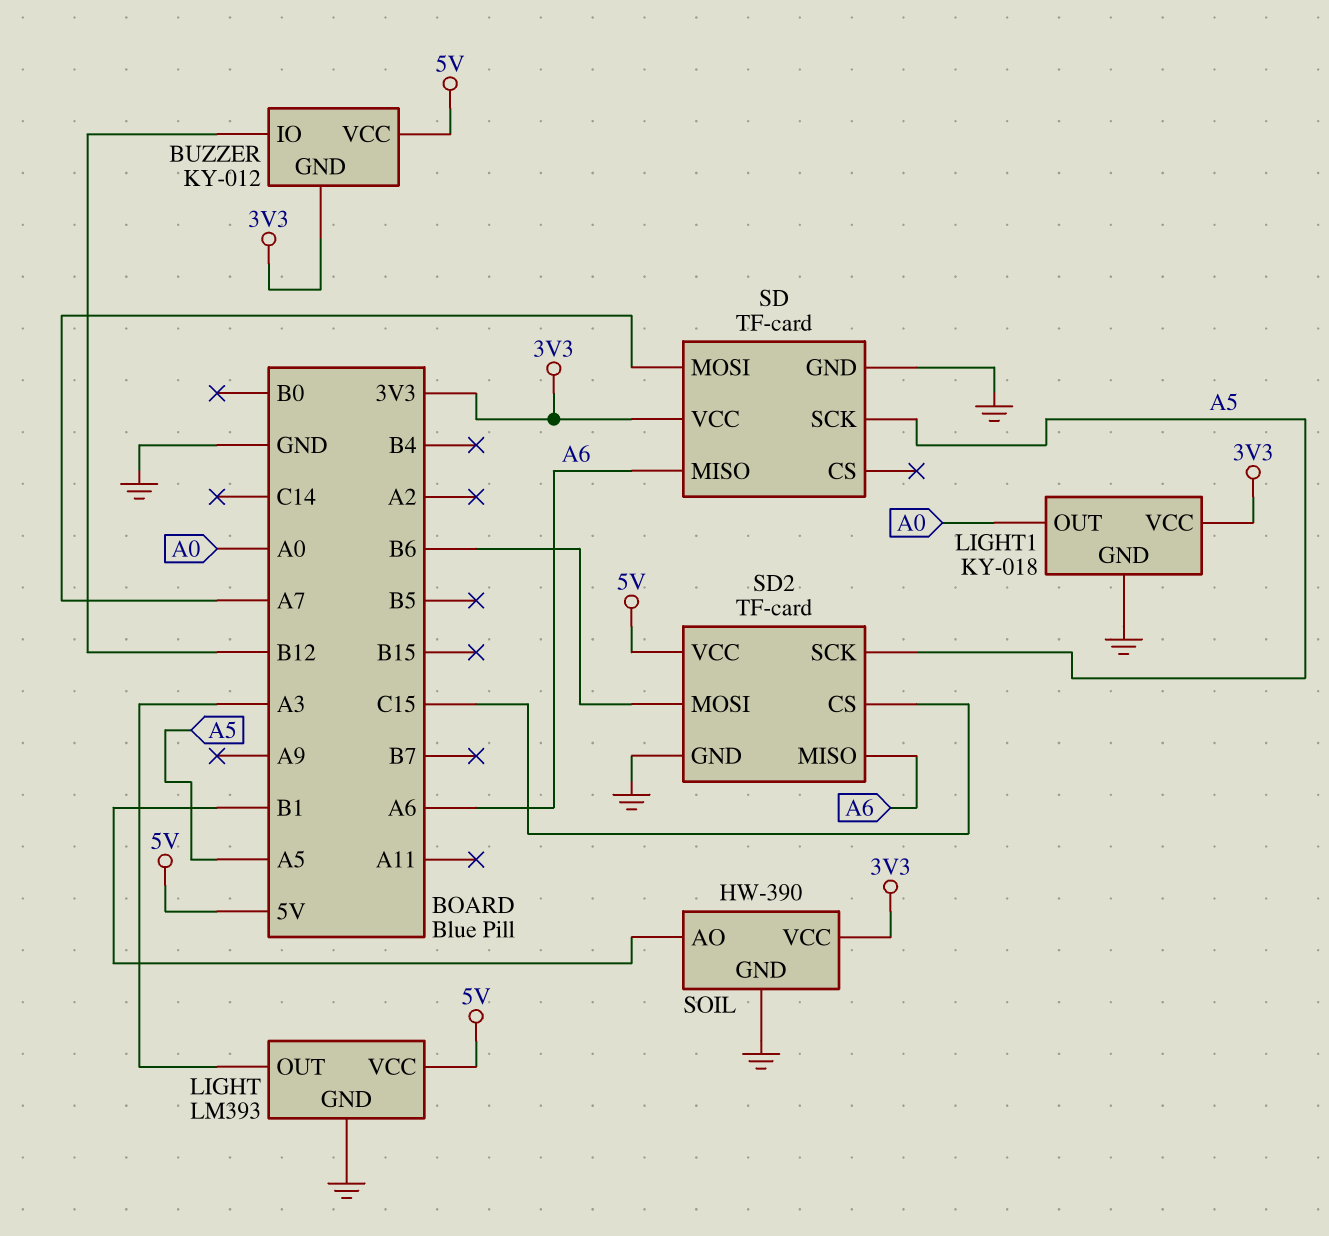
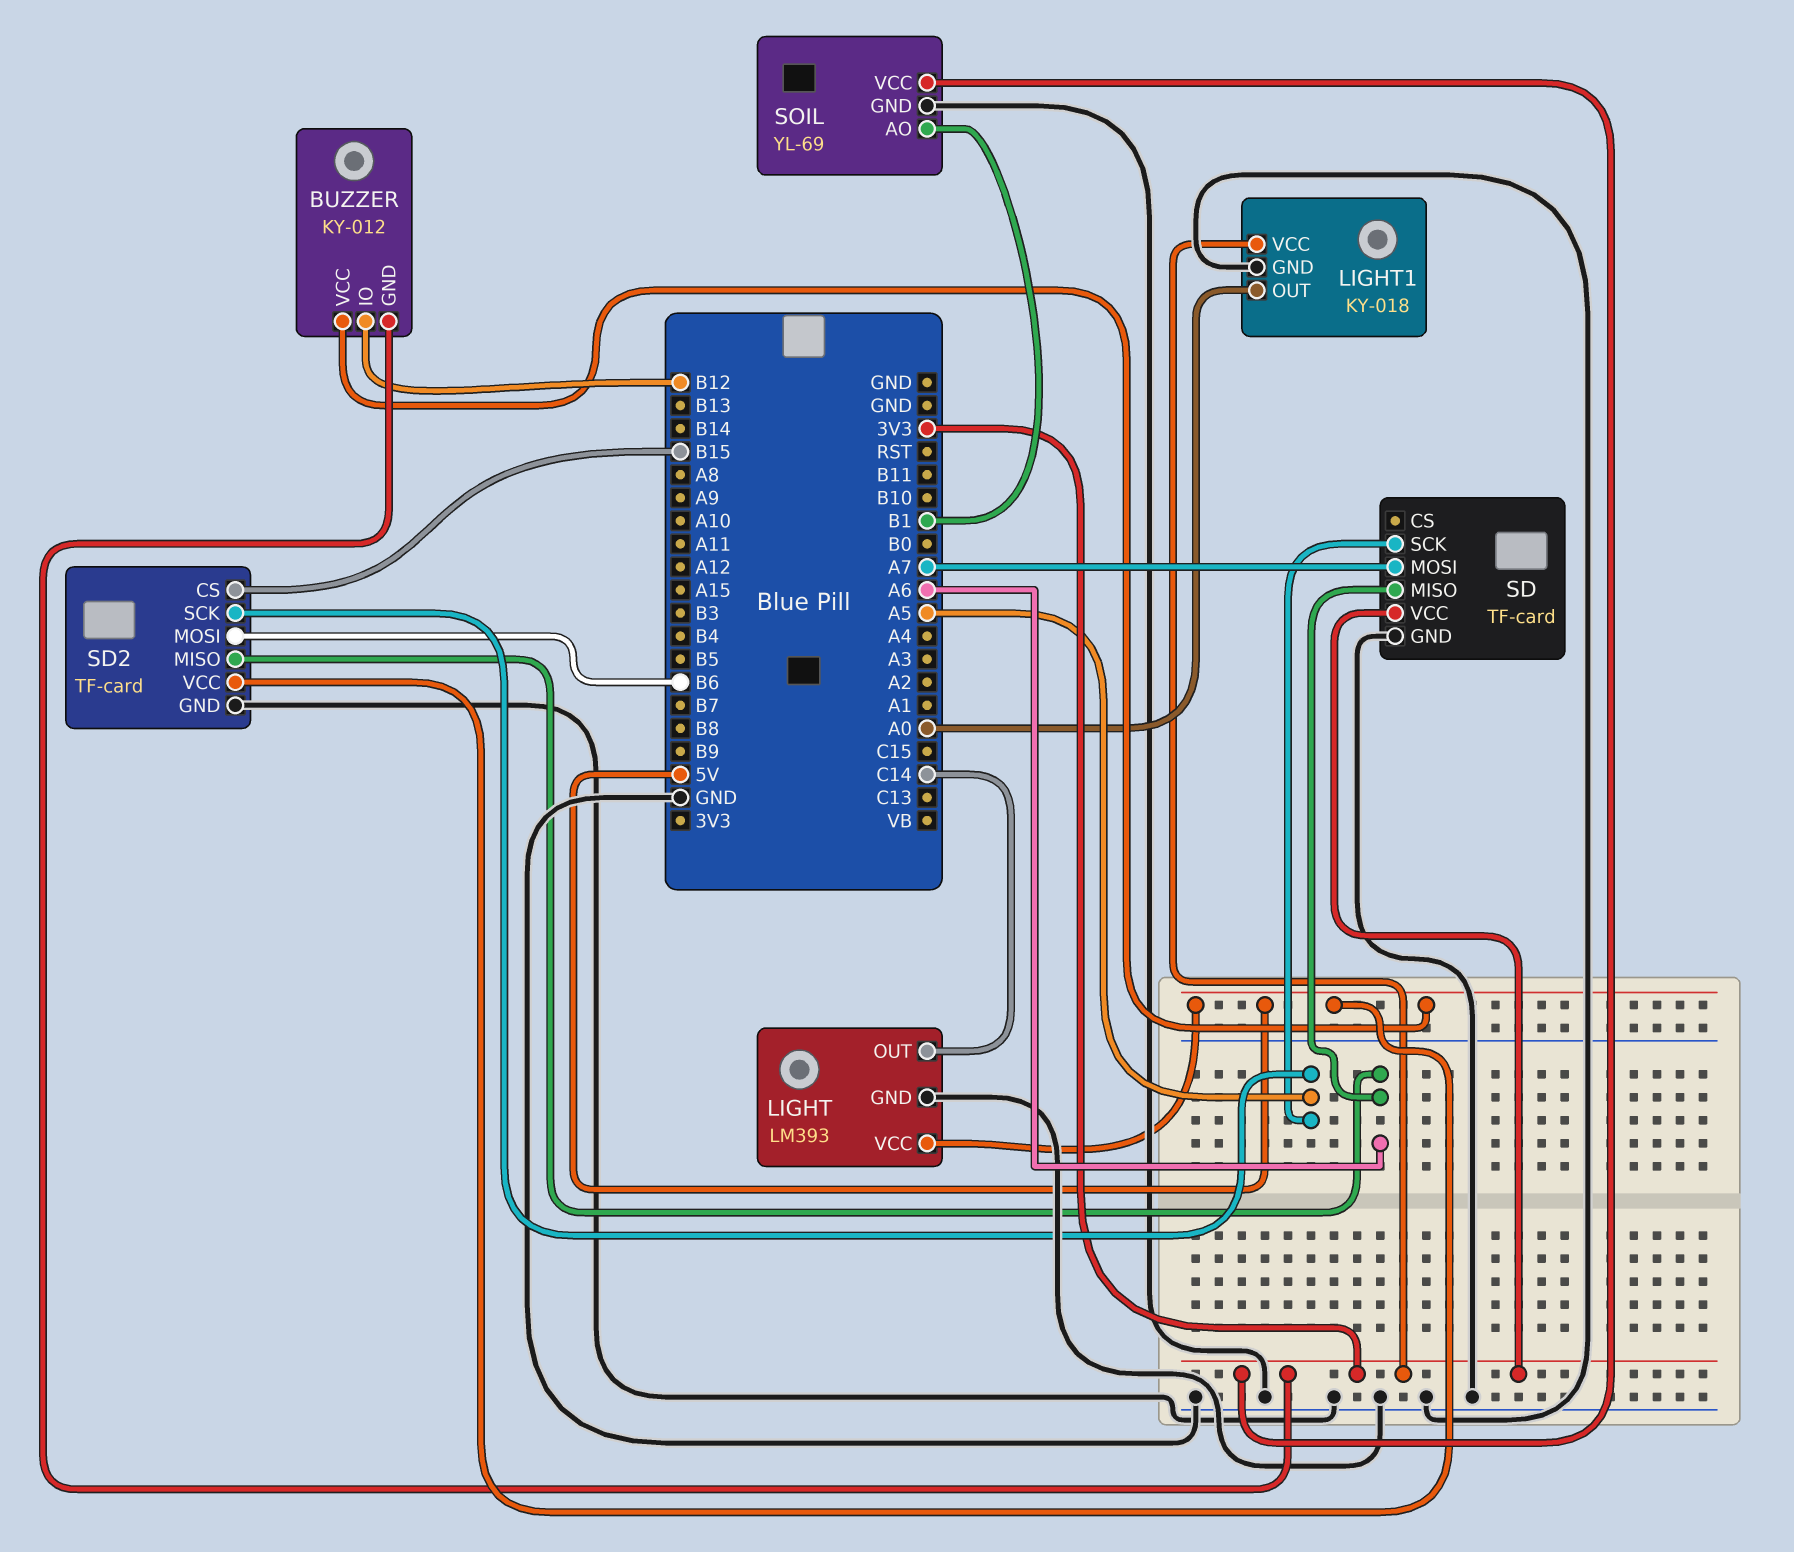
LIGHT pin OUT: A3 -> C14
SD2 pin CS: C15 -> B15
SOIL: HW-390 -> YL-69

